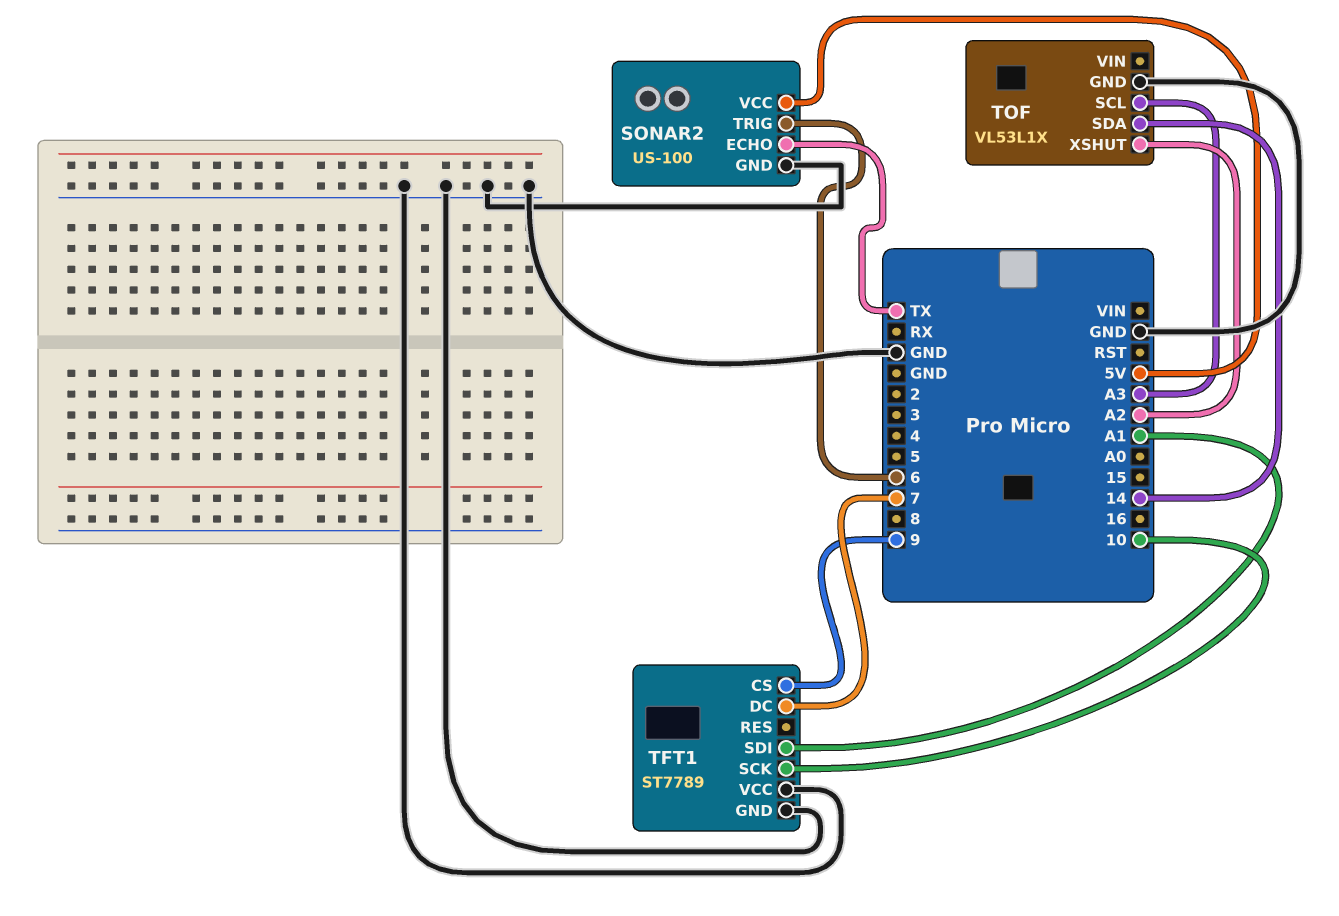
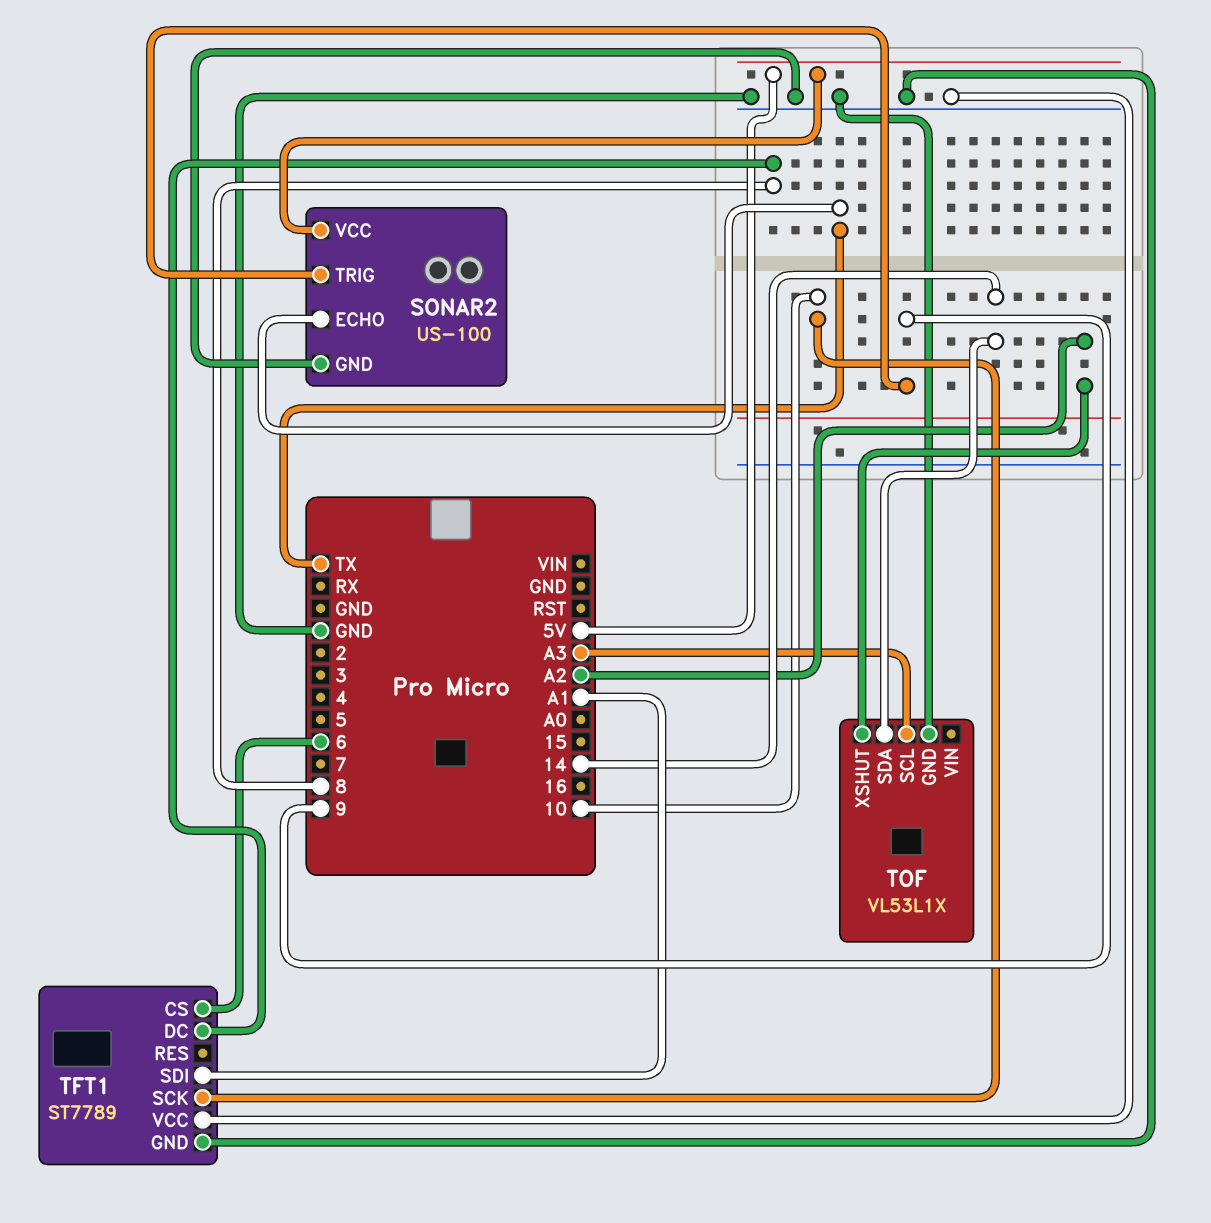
SONAR2 pin TRIG: 6 -> 9
TFT1 pin CS: 9 -> 6
TFT1 pin DC: 7 -> 8

